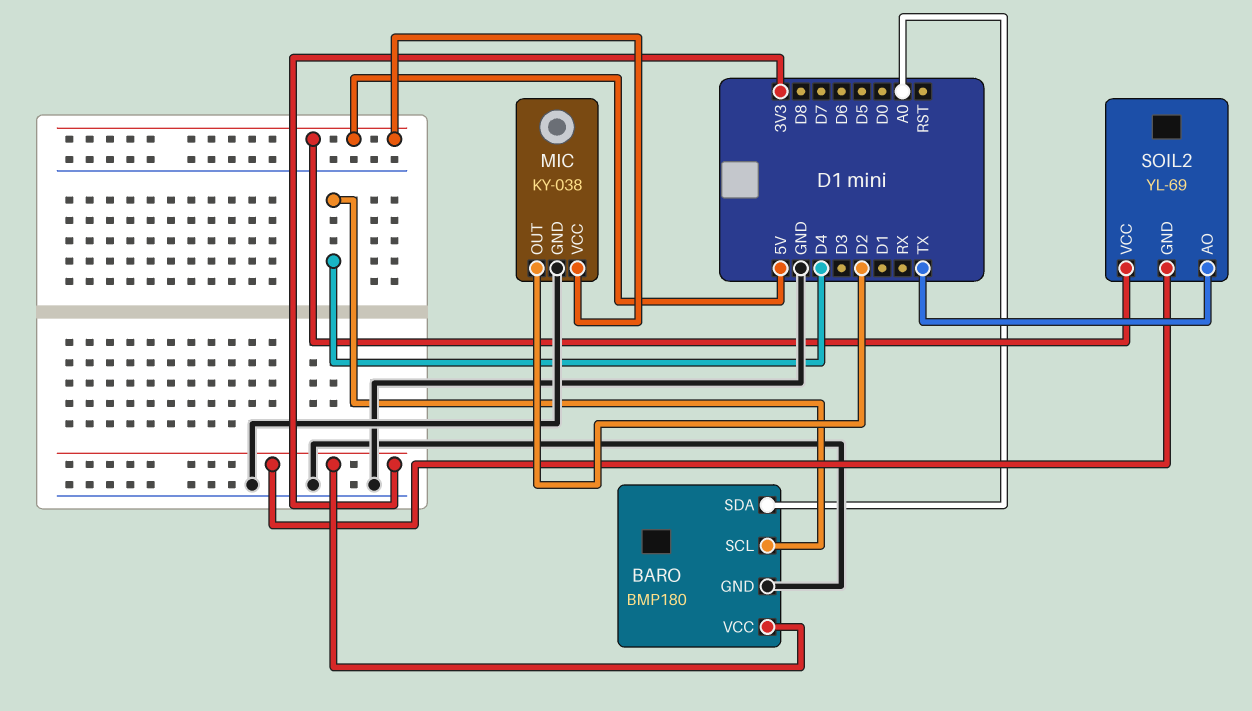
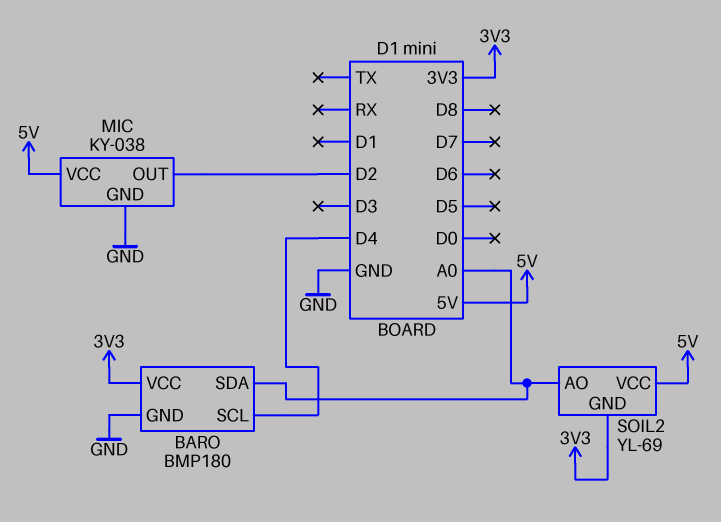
SOIL2 pin AO: TX -> A0

